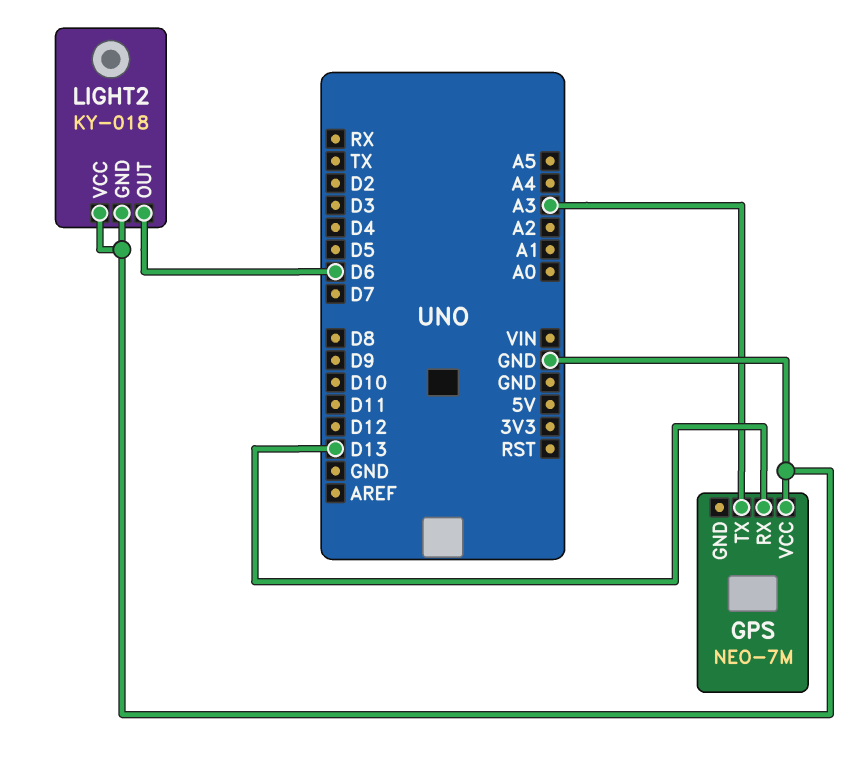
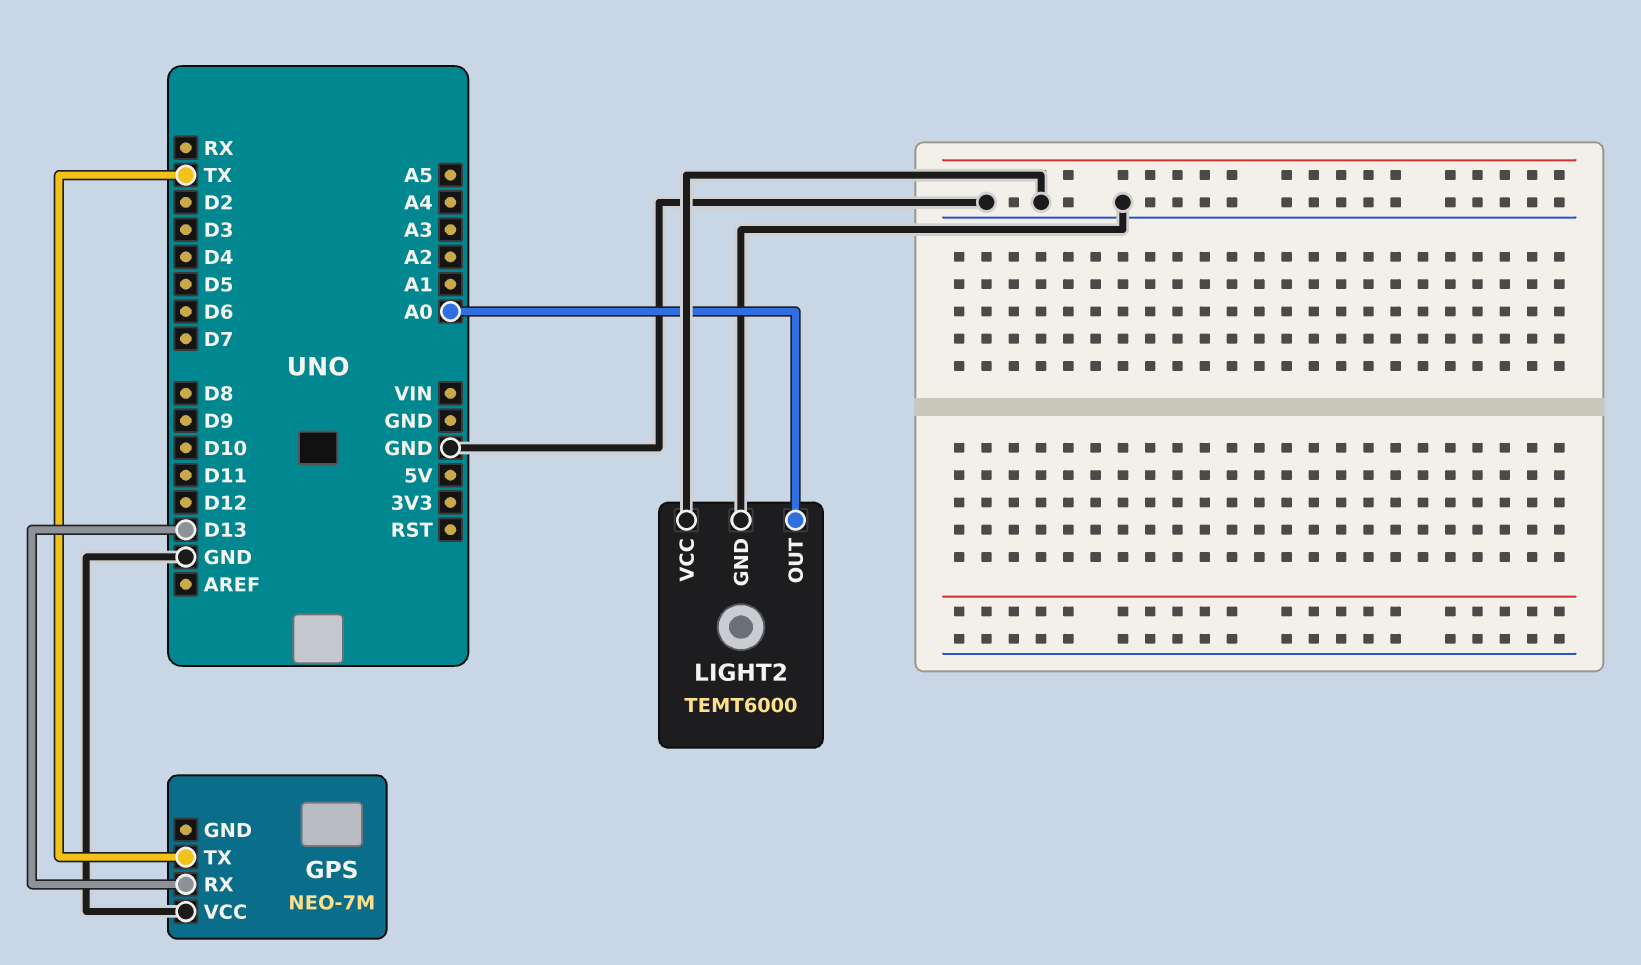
GPS pin TX: A3 -> TX
LIGHT2: KY-018 -> TEMT6000
LIGHT2 pin OUT: D6 -> A0

